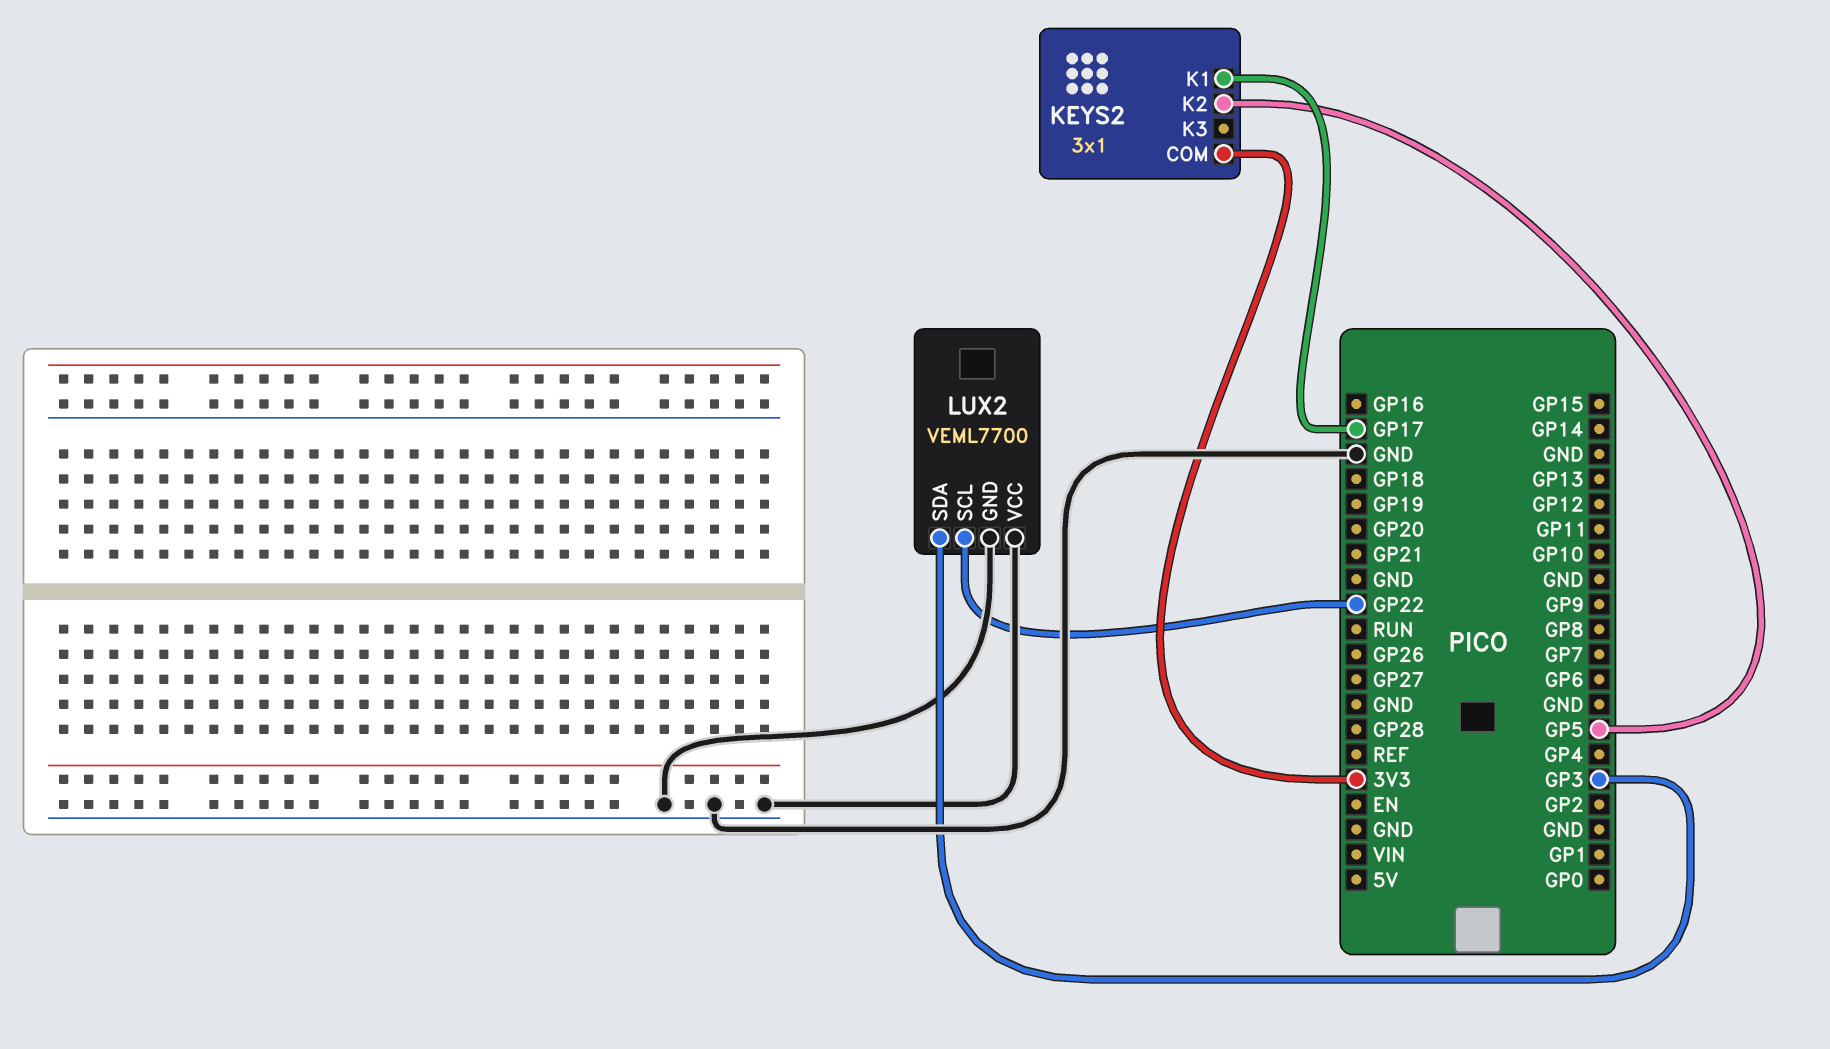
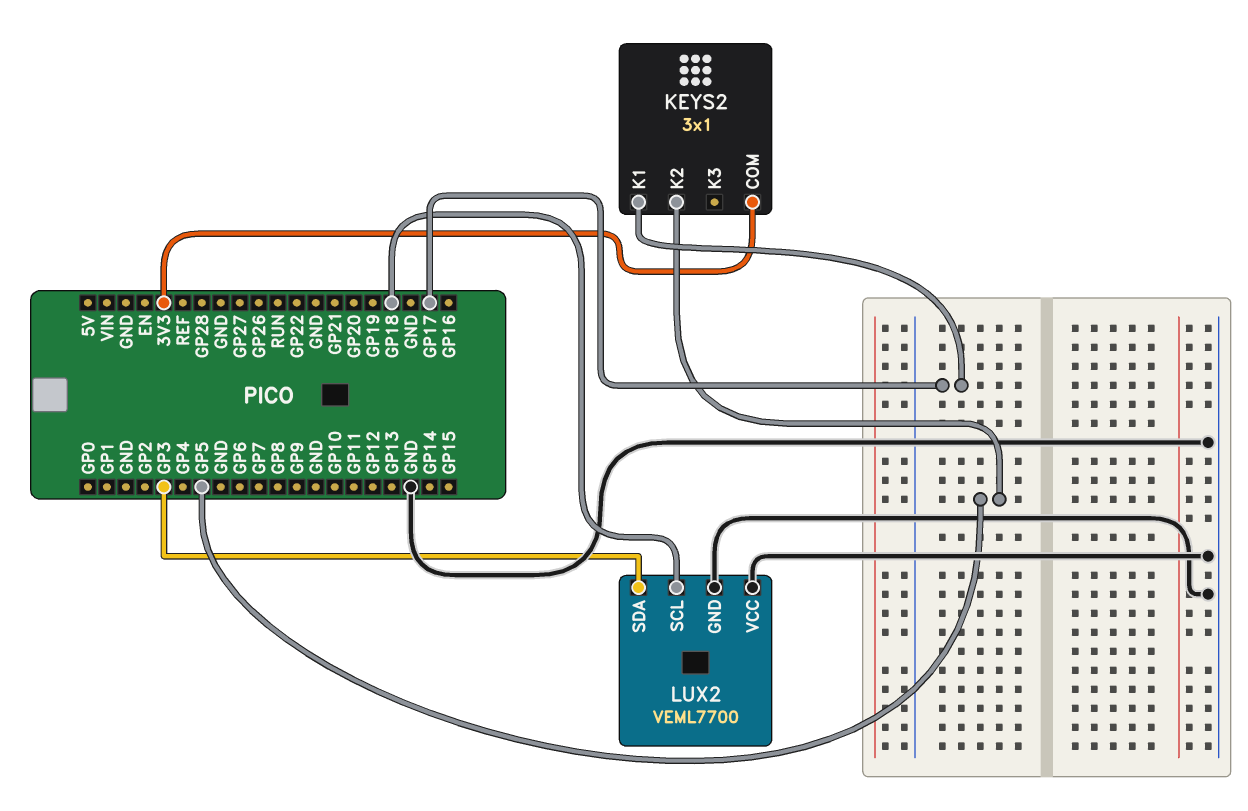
LUX2 pin SCL: GP22 -> GP18

